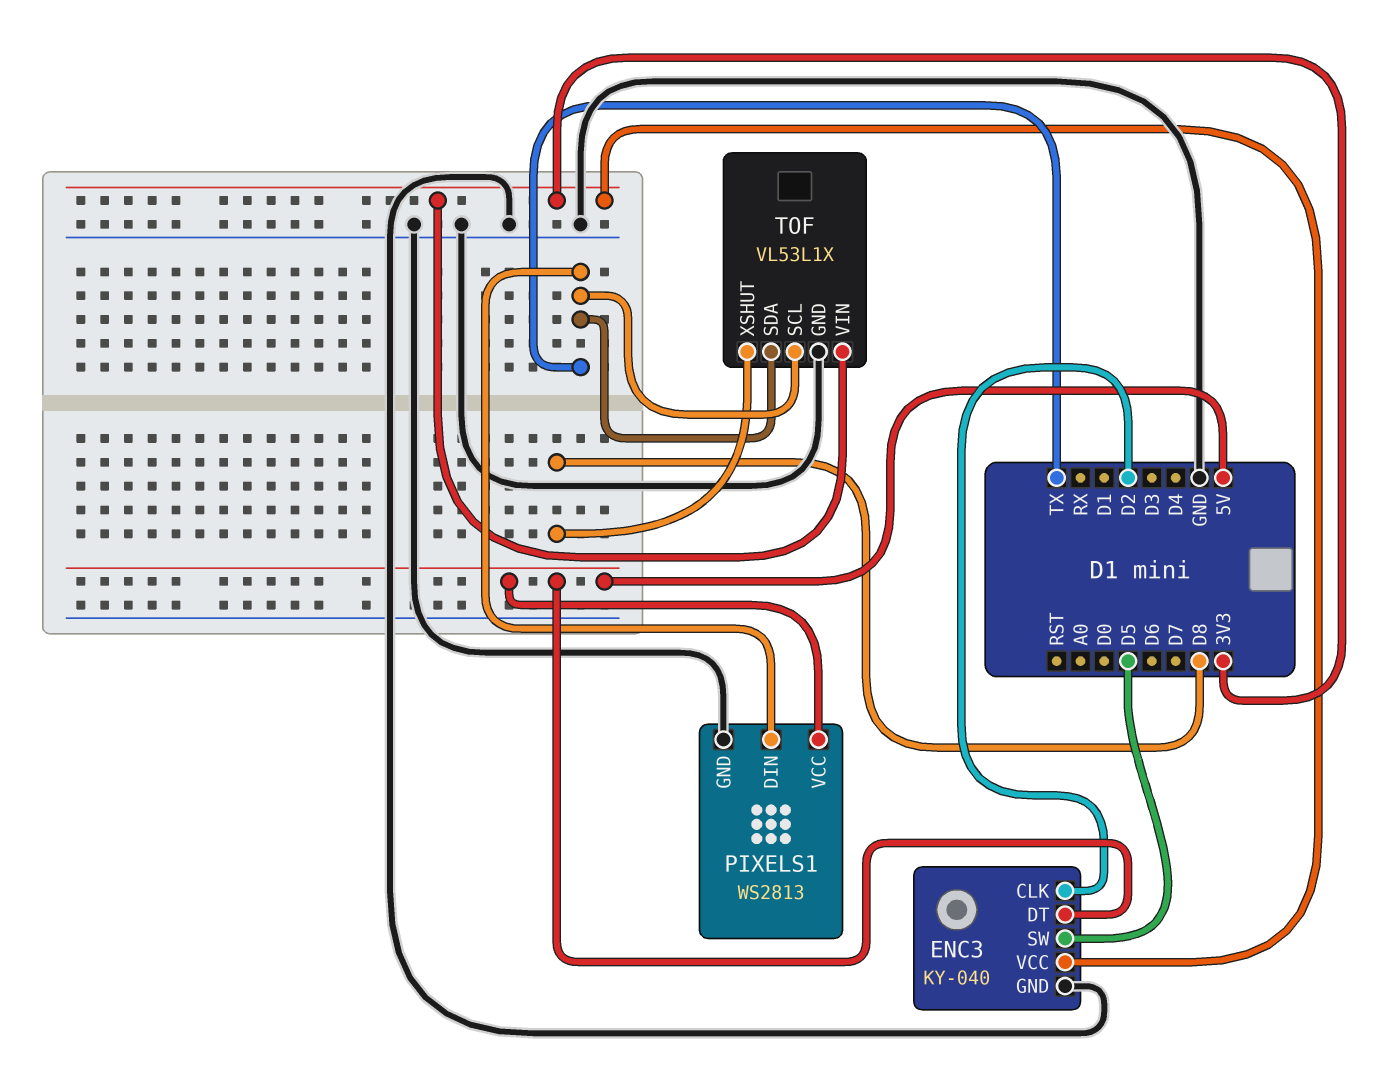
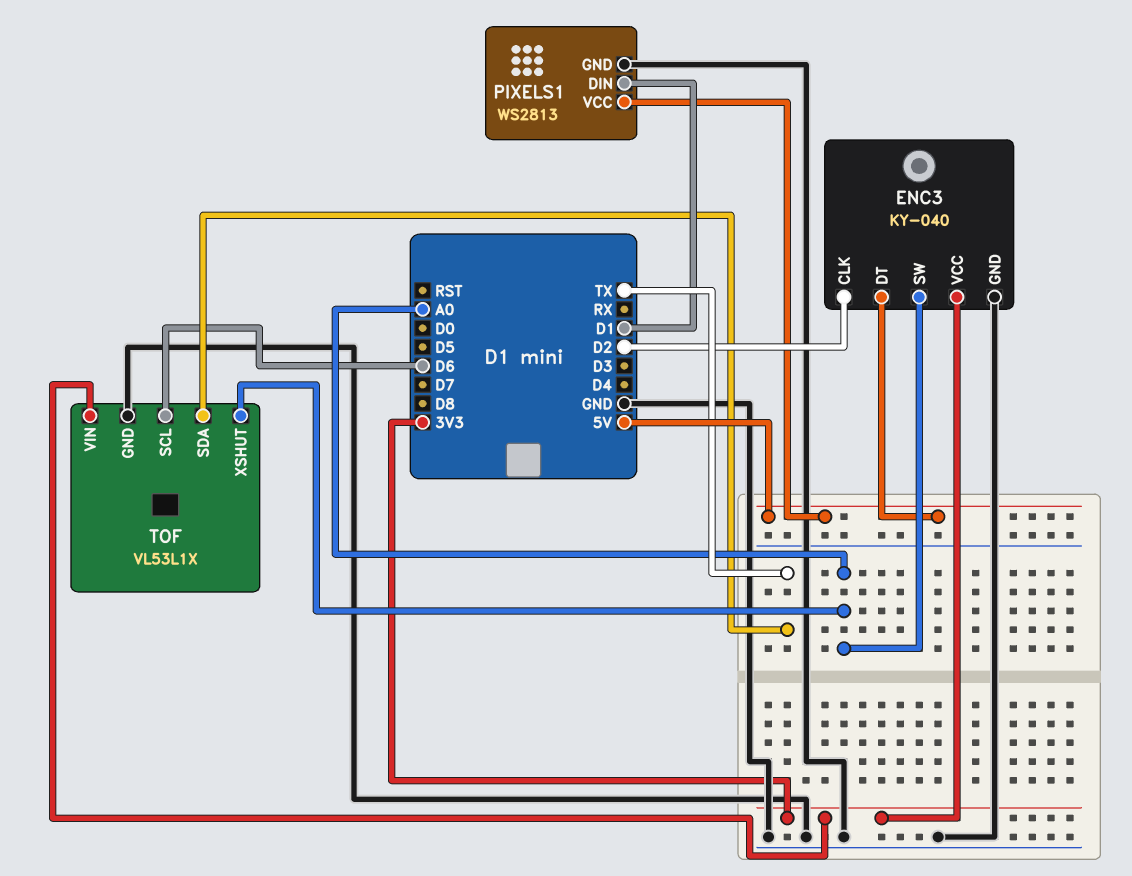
ENC3 pin SW: D5 -> A0
PIXELS1 pin DIN: TX -> D1
TOF pin SCL: TX -> D6
TOF pin XSHUT: D8 -> A0

